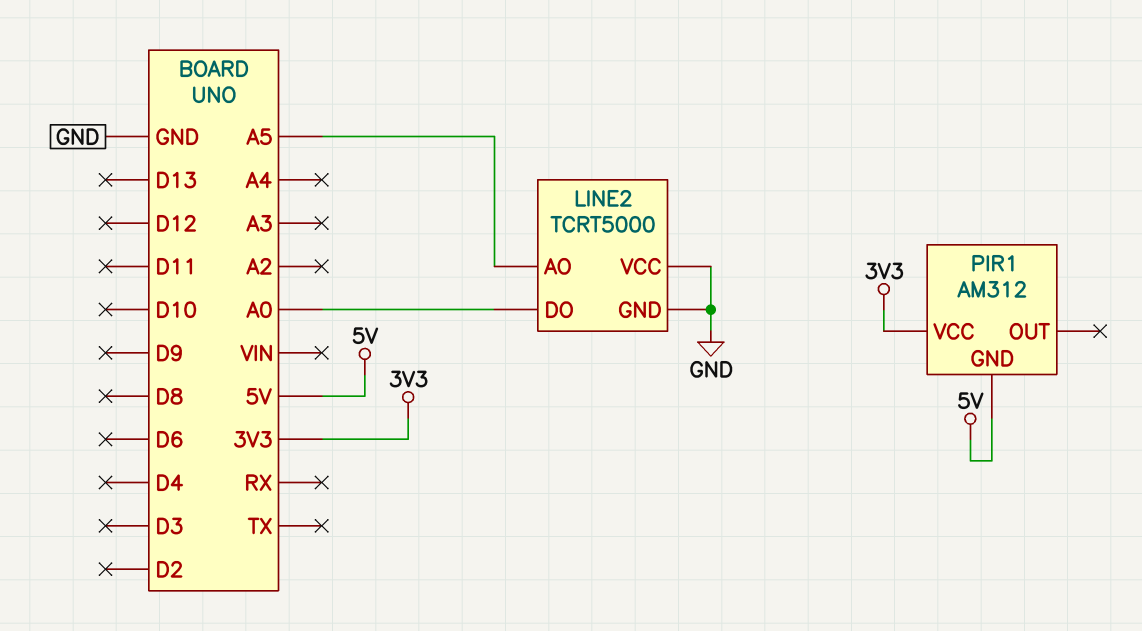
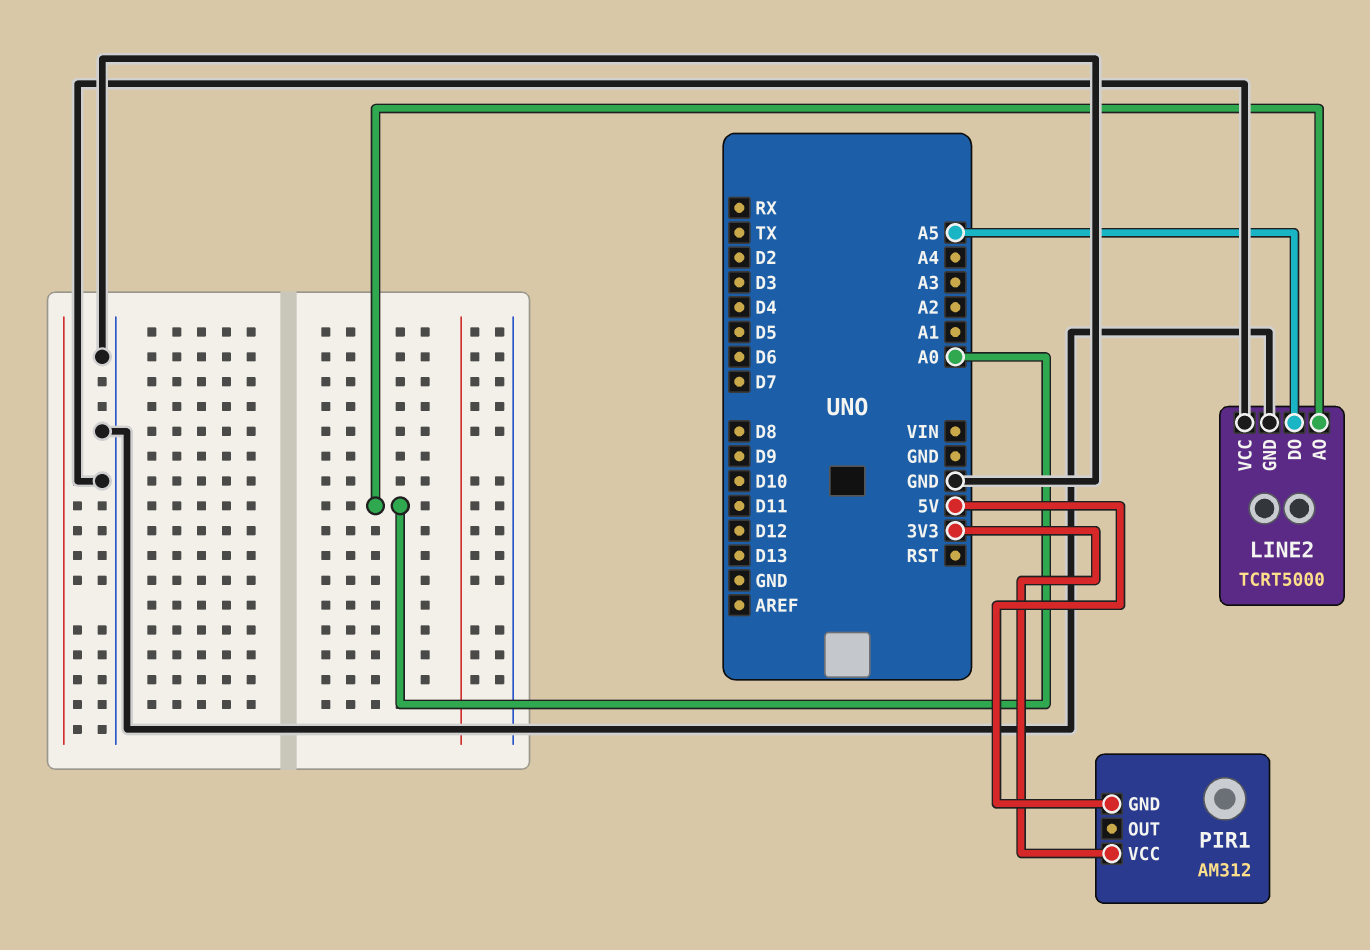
LINE2 pin AO: A5 -> A0
LINE2 pin DO: A0 -> A5

